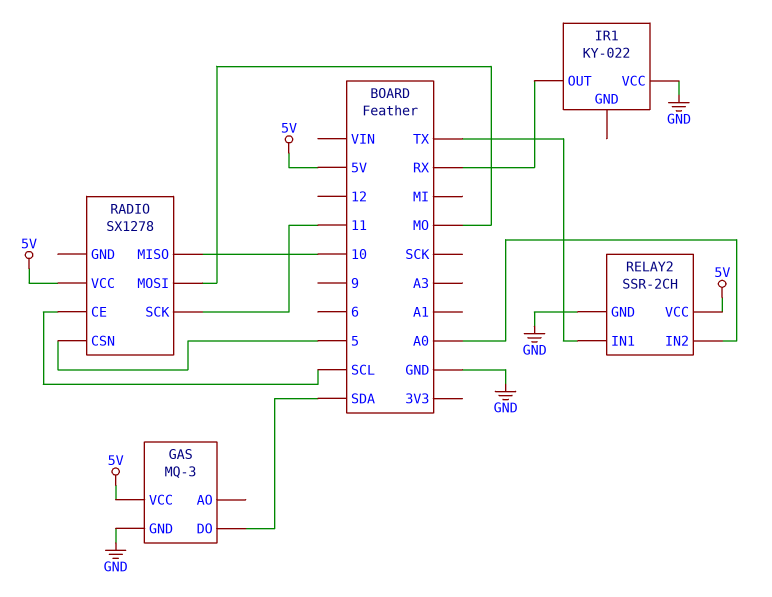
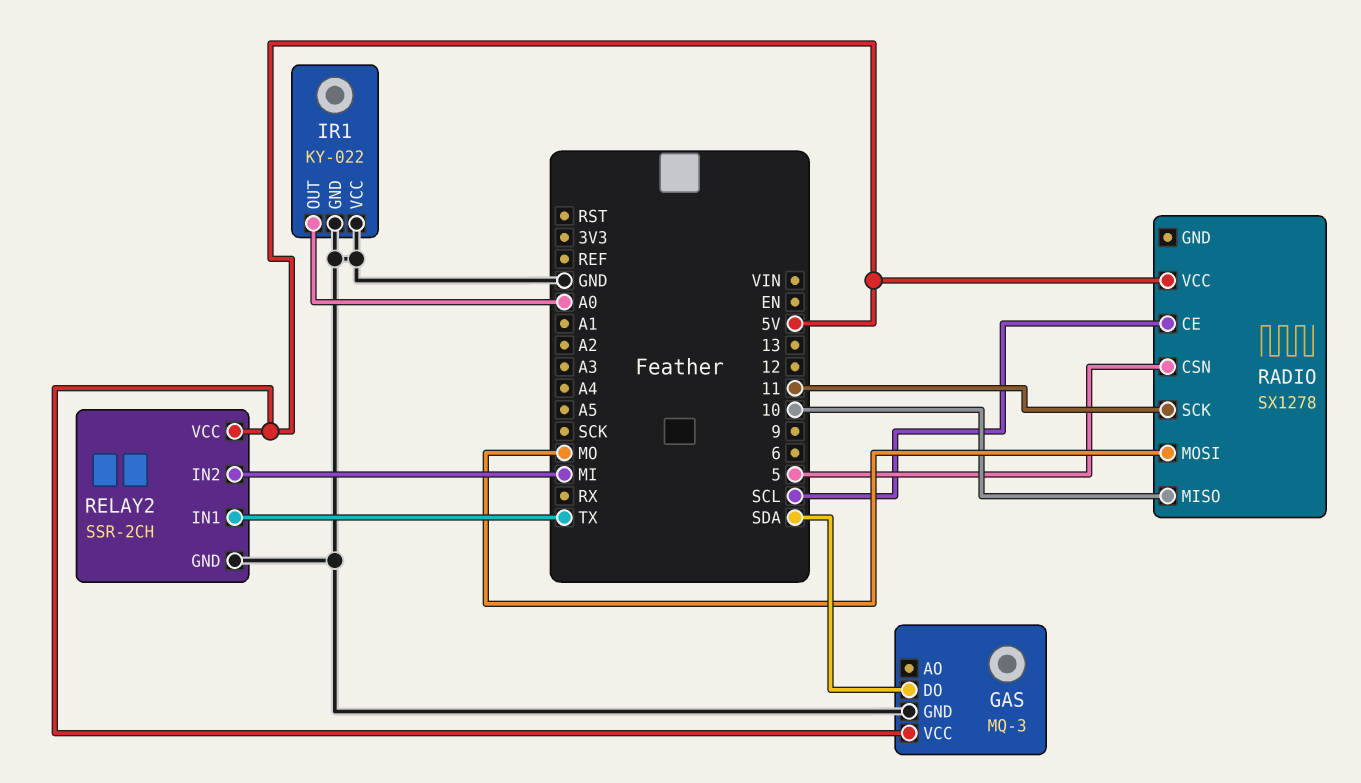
IR1 pin GND: none -> GND
IR1 pin OUT: RX -> A0
RELAY2 pin IN2: A0 -> MI

